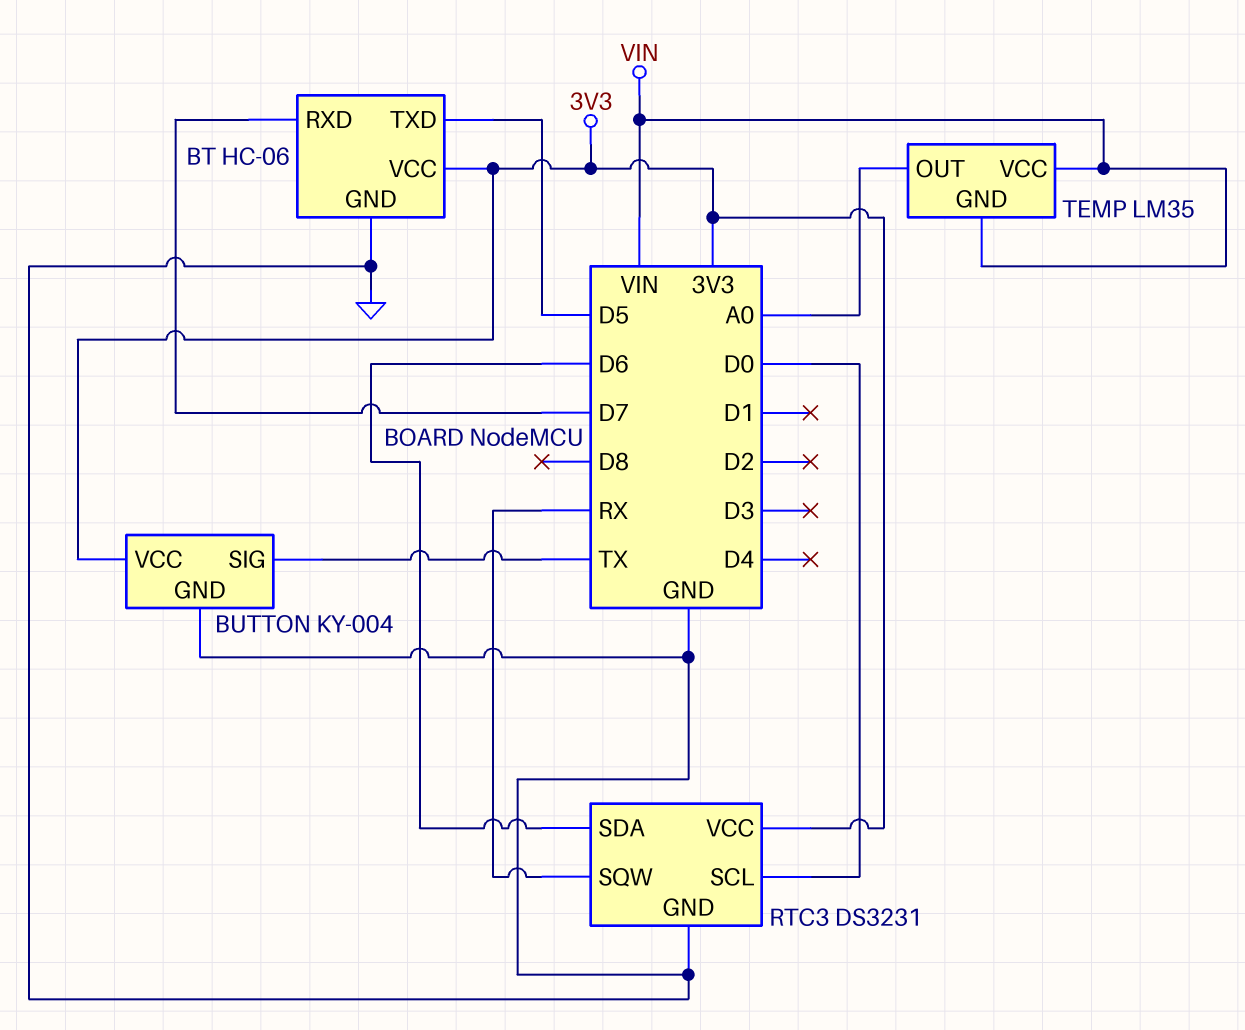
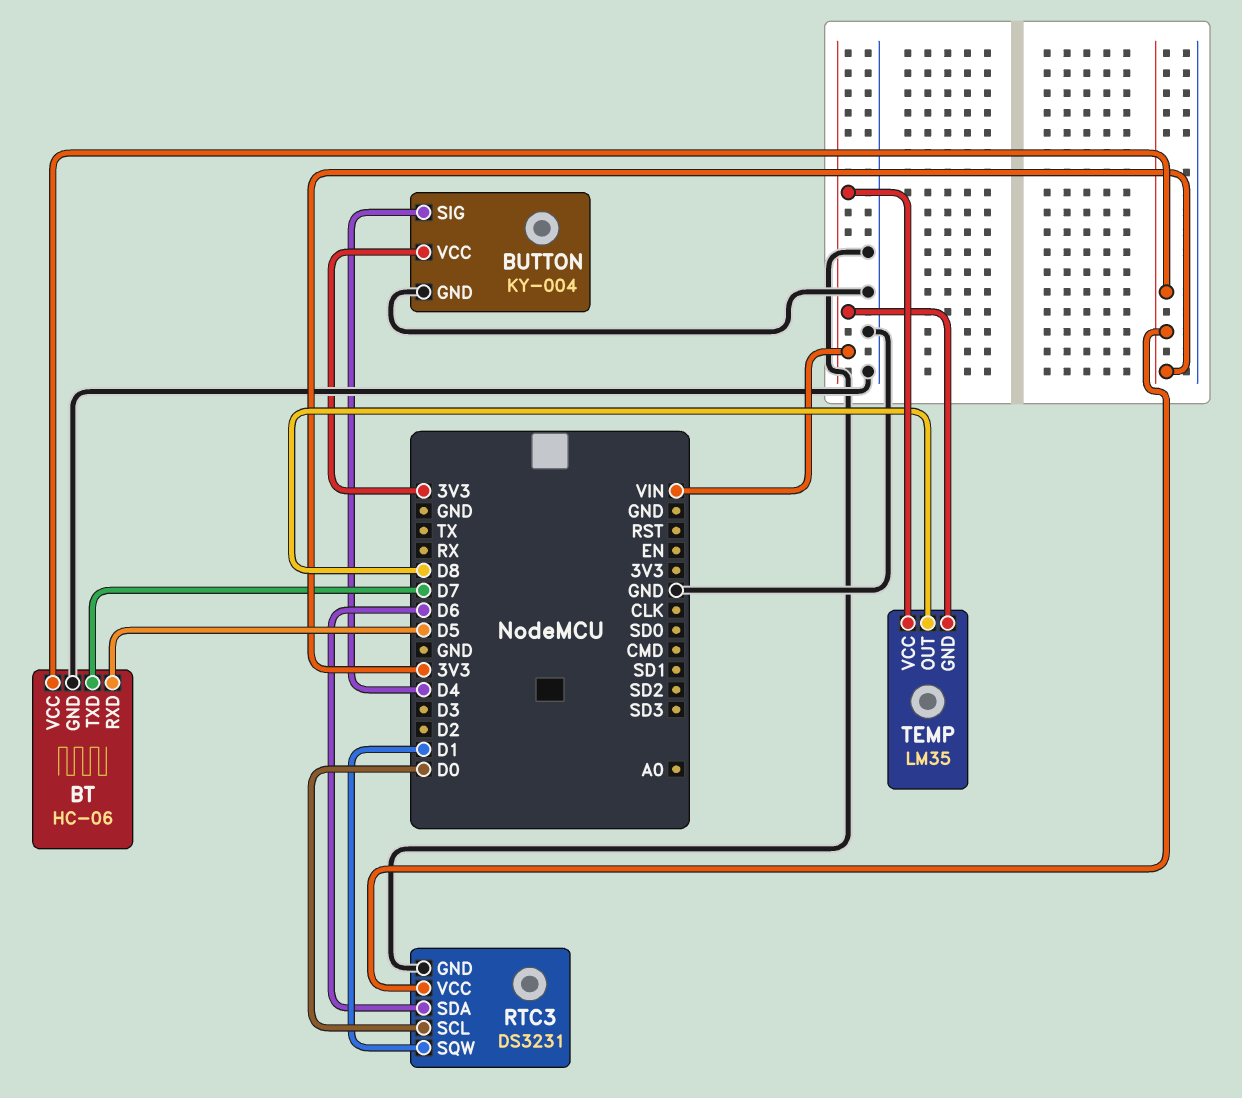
BT pin RXD: D7 -> D5
BT pin TXD: D5 -> D7
BUTTON pin SIG: TX -> D4
RTC3 pin SQW: RX -> D1
TEMP pin OUT: A0 -> D8

